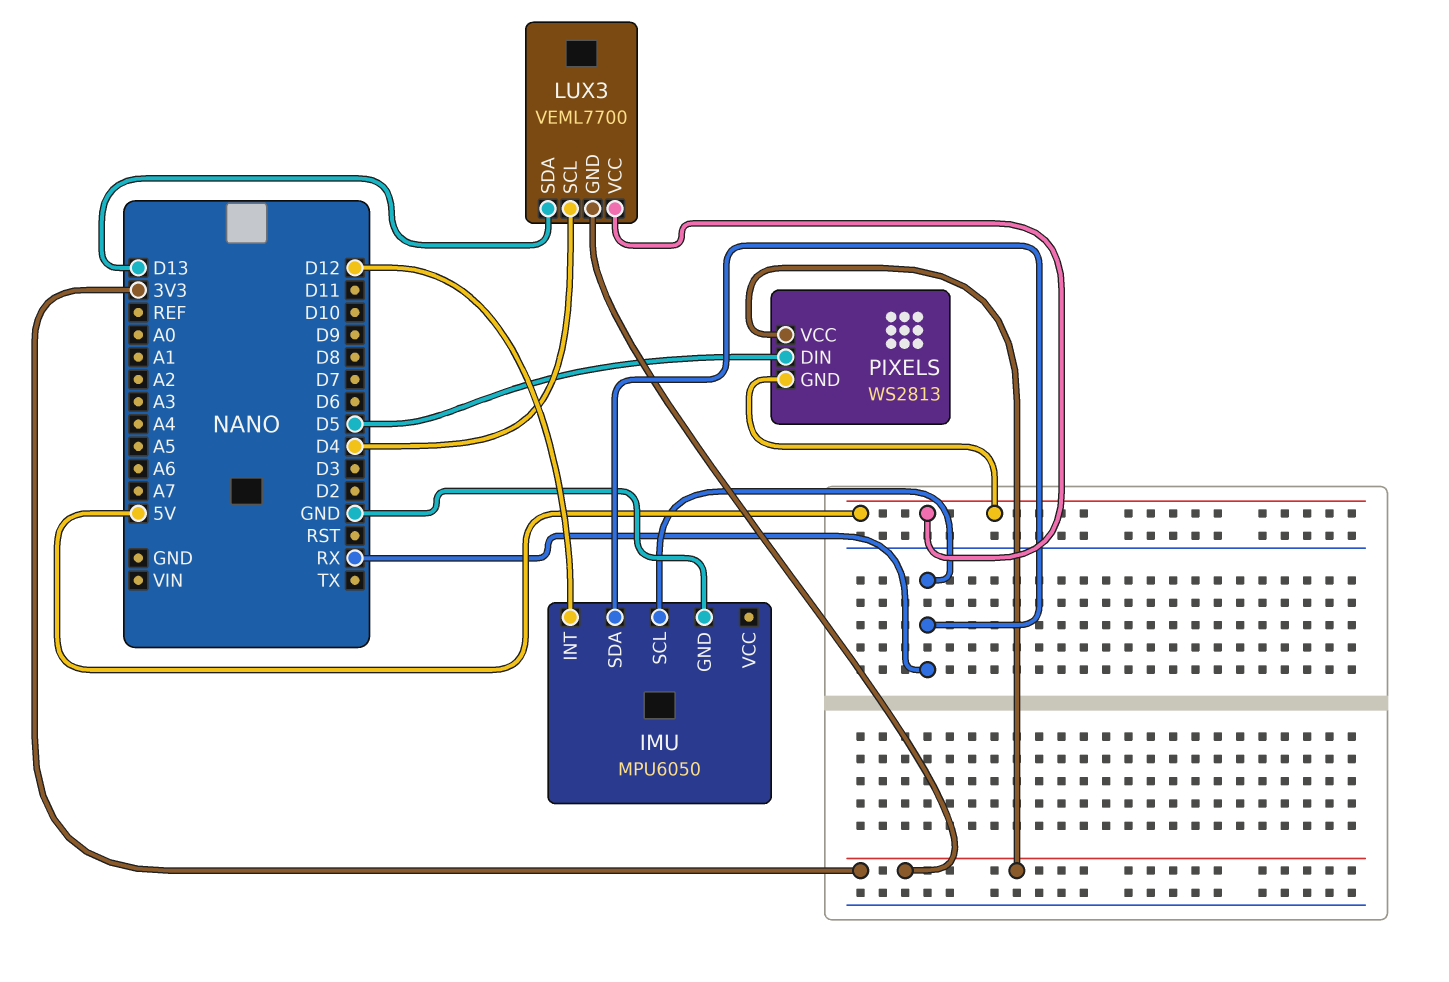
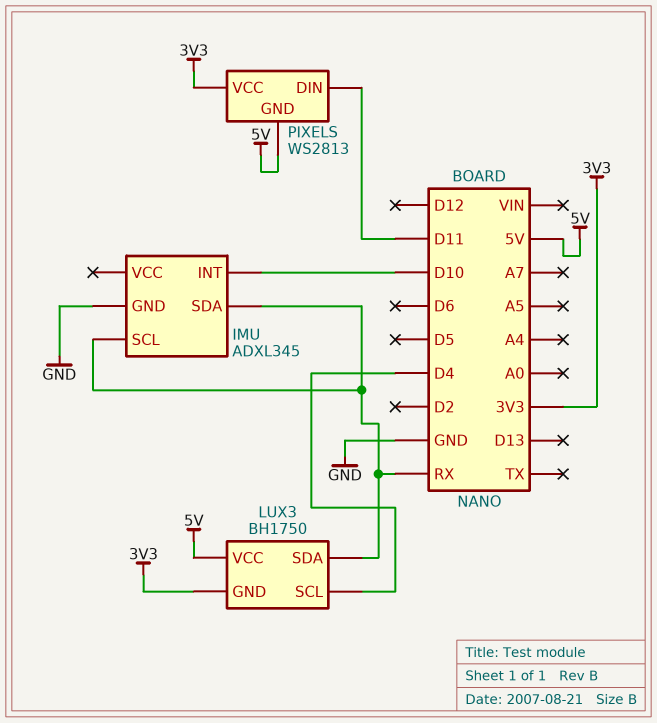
IMU: MPU6050 -> ADXL345
IMU pin INT: D12 -> D10
LUX3: VEML7700 -> BH1750
LUX3 pin SDA: D13 -> RX
PIXELS pin DIN: D5 -> D11

